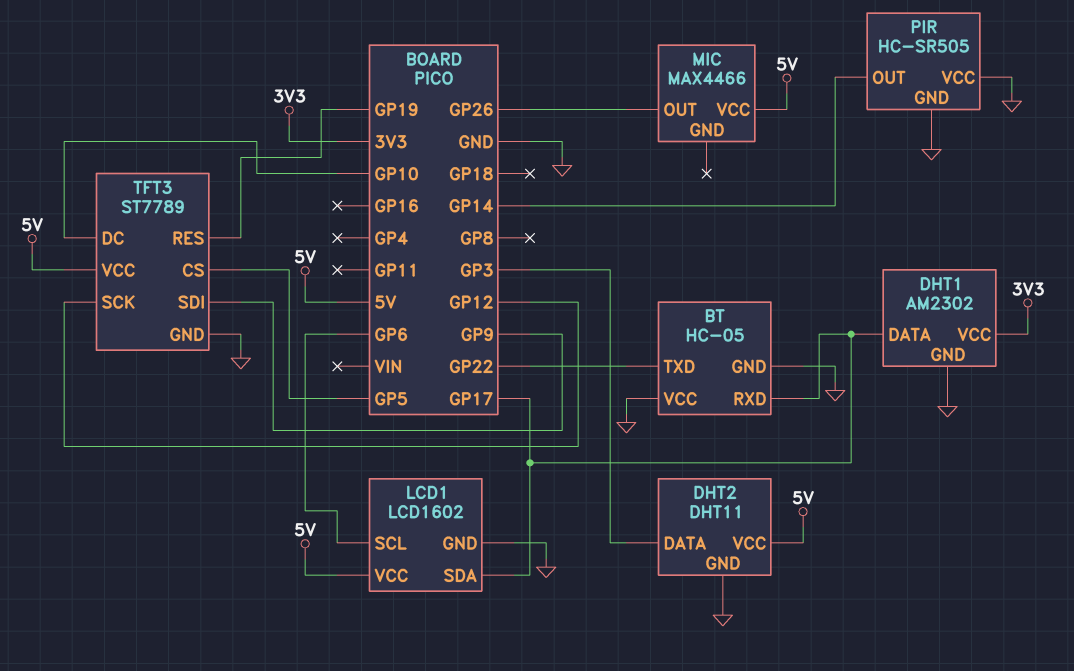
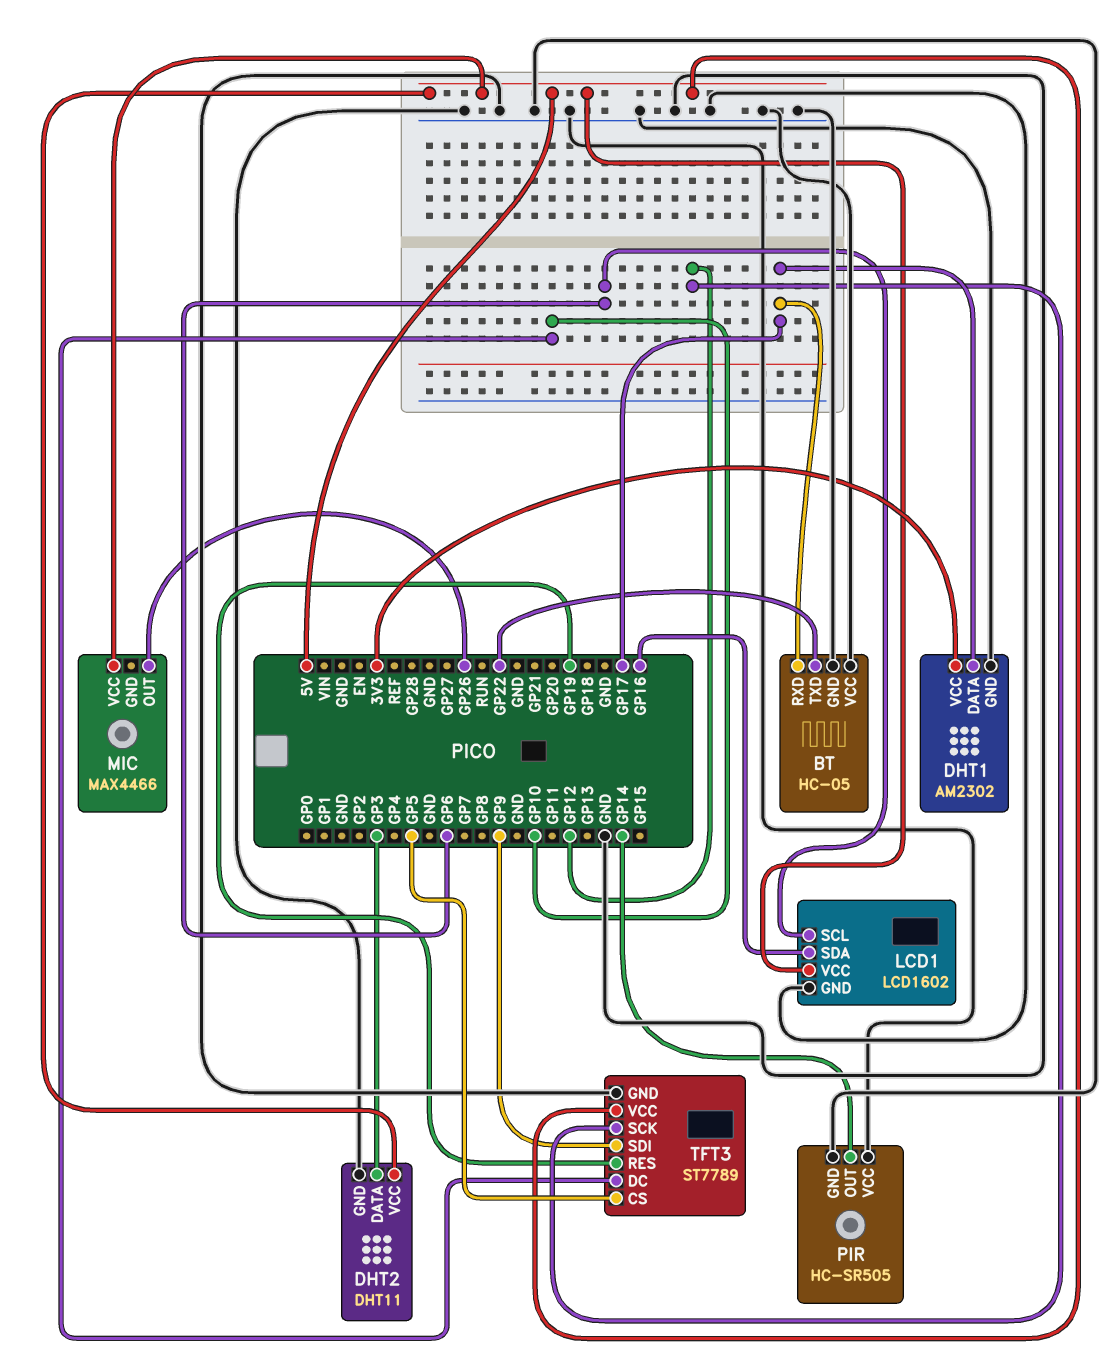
LCD1 pin SDA: GP17 -> GP16

